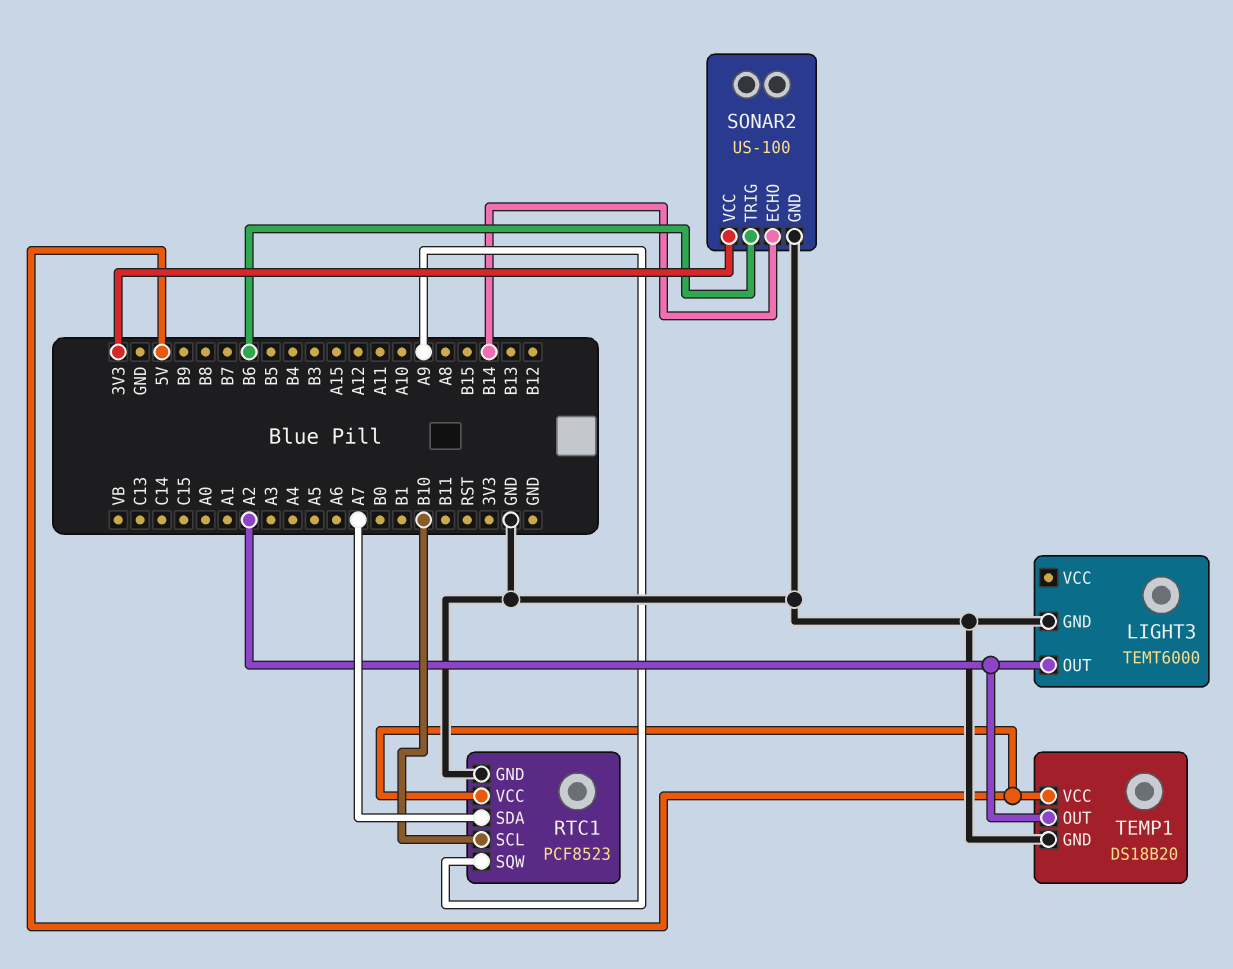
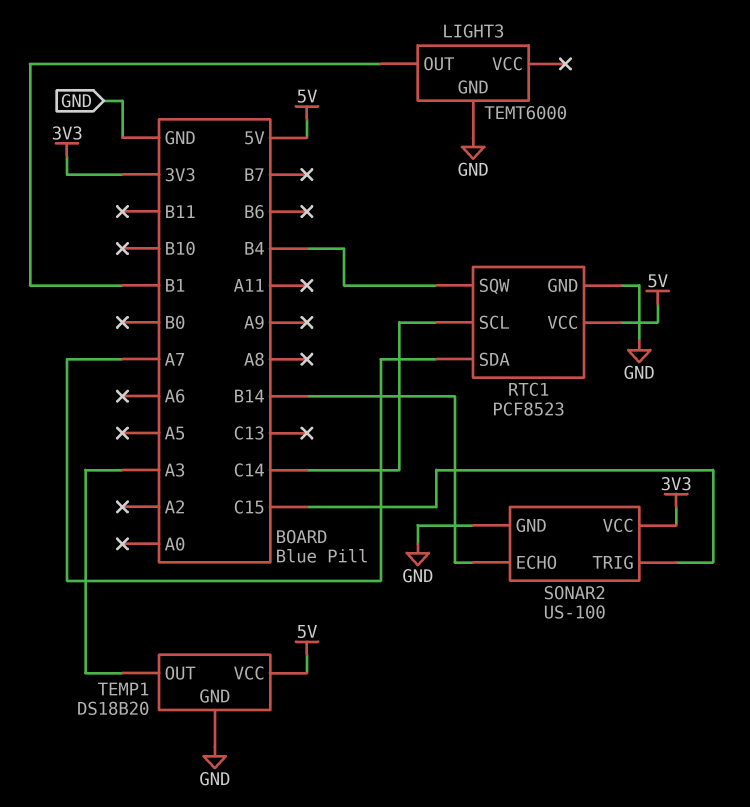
LIGHT3 pin OUT: A2 -> B1
RTC1 pin SCL: B10 -> C14
RTC1 pin SQW: A9 -> B4
SONAR2 pin TRIG: B6 -> C15
TEMP1 pin OUT: A2 -> A3

